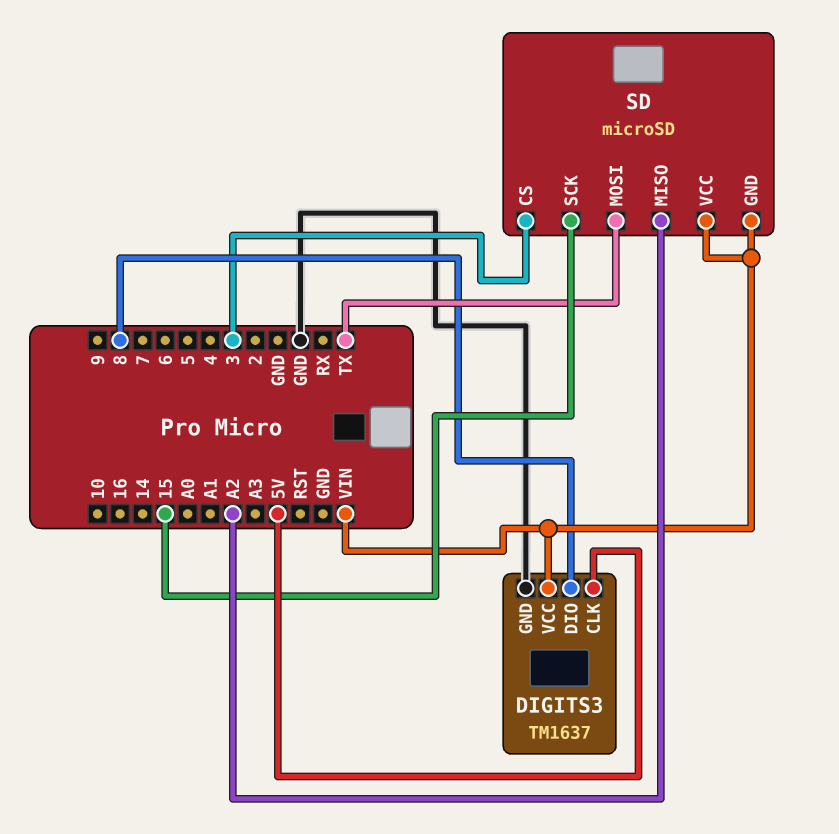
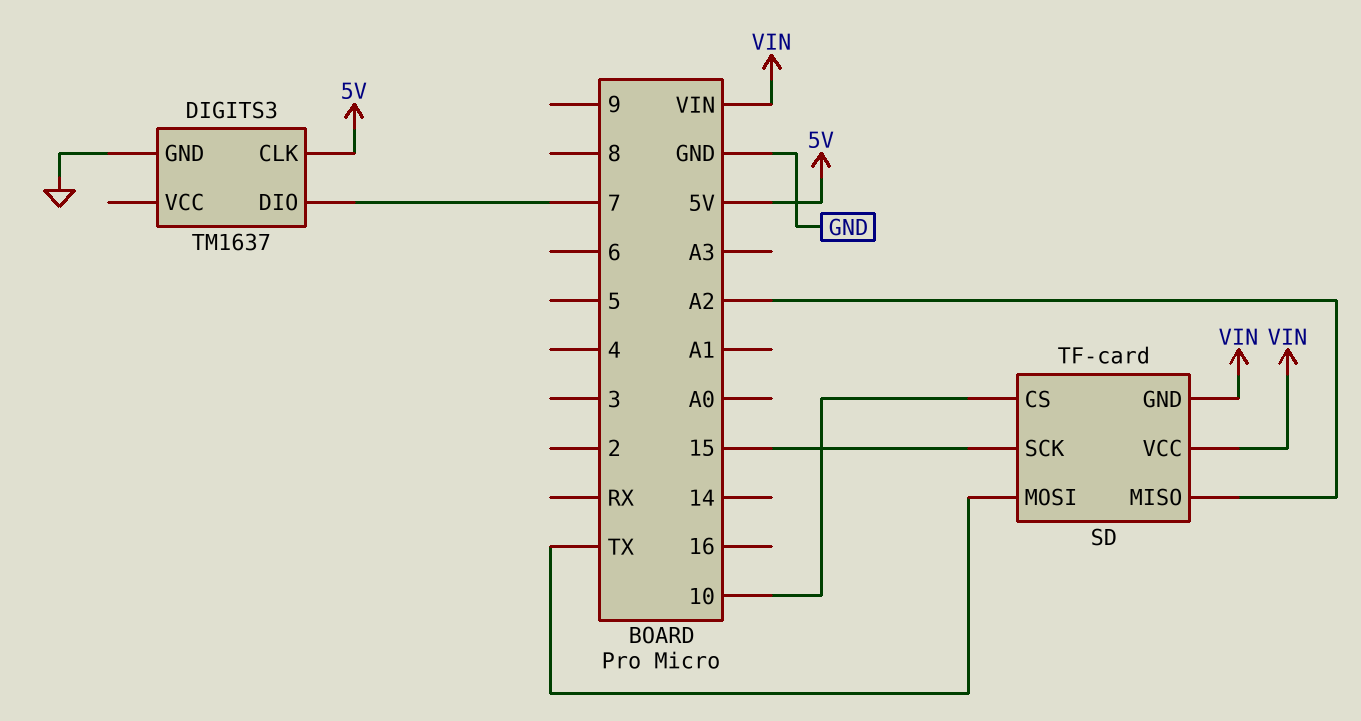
DIGITS3 pin DIO: 8 -> 7
DIGITS3 pin VCC: VIN -> none
SD: microSD -> TF-card
SD pin CS: 3 -> 10

